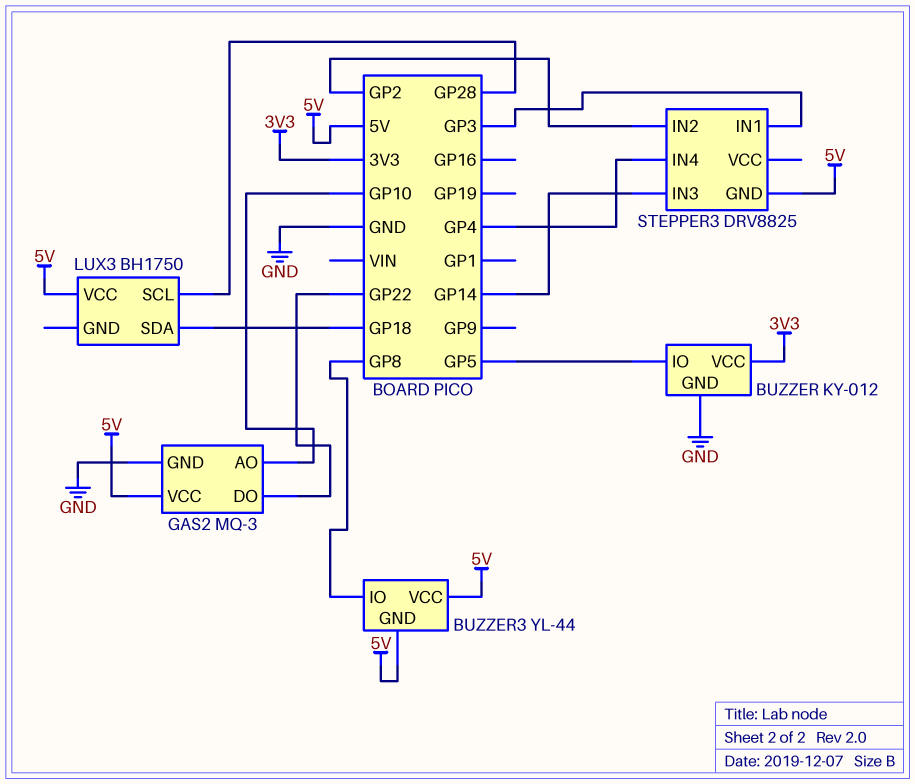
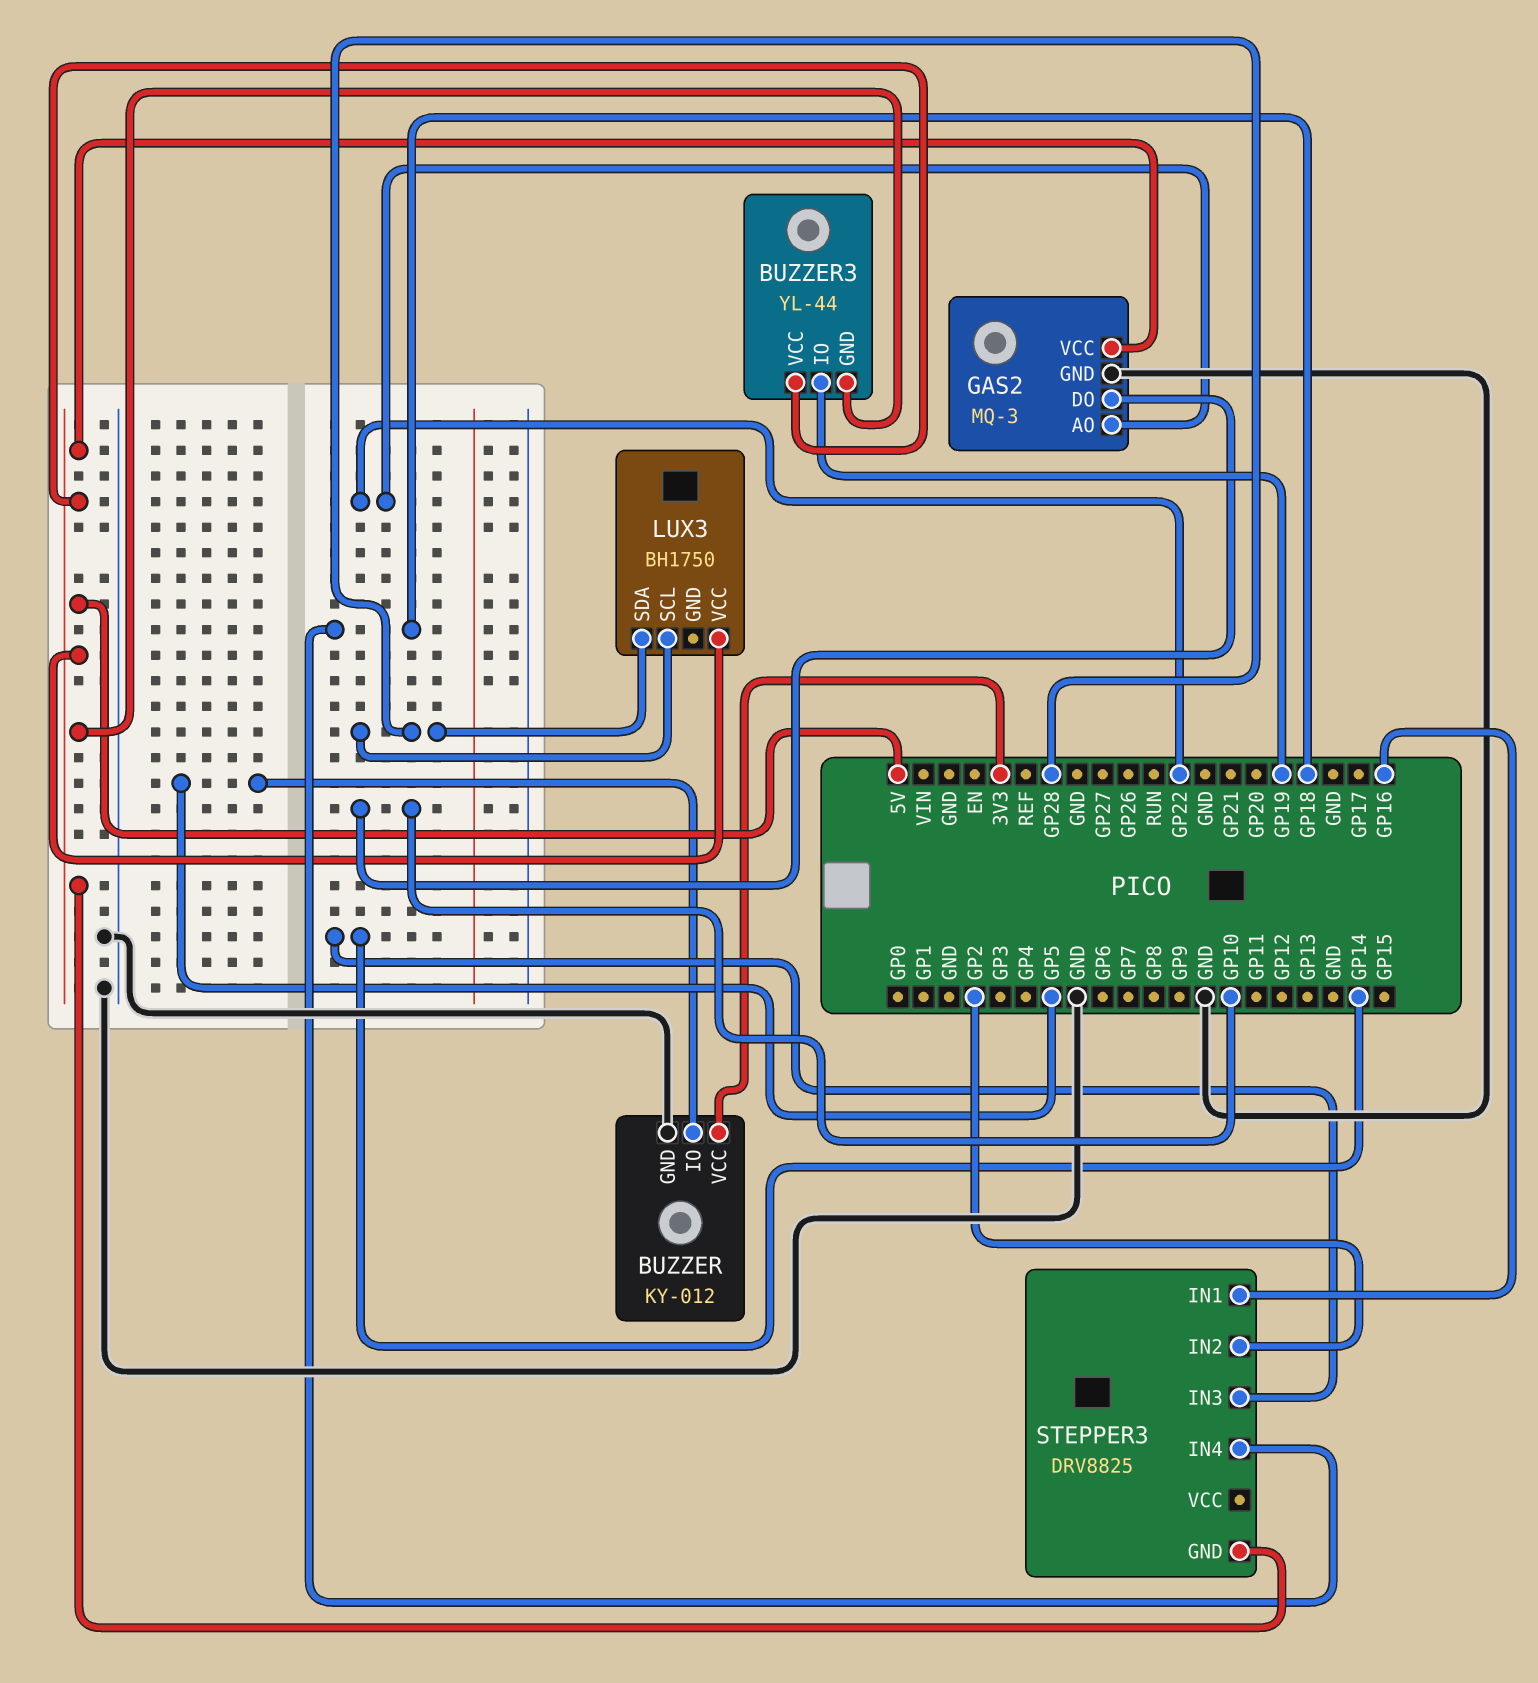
BUZZER3 pin IO: GP8 -> GP19
GAS2 pin AO: GP10 -> GP22
GAS2 pin DO: GP22 -> GP10
LUX3 pin SDA: GP18 -> GP28
STEPPER3 pin IN1: GP3 -> GP16
STEPPER3 pin IN4: GP4 -> GP18

